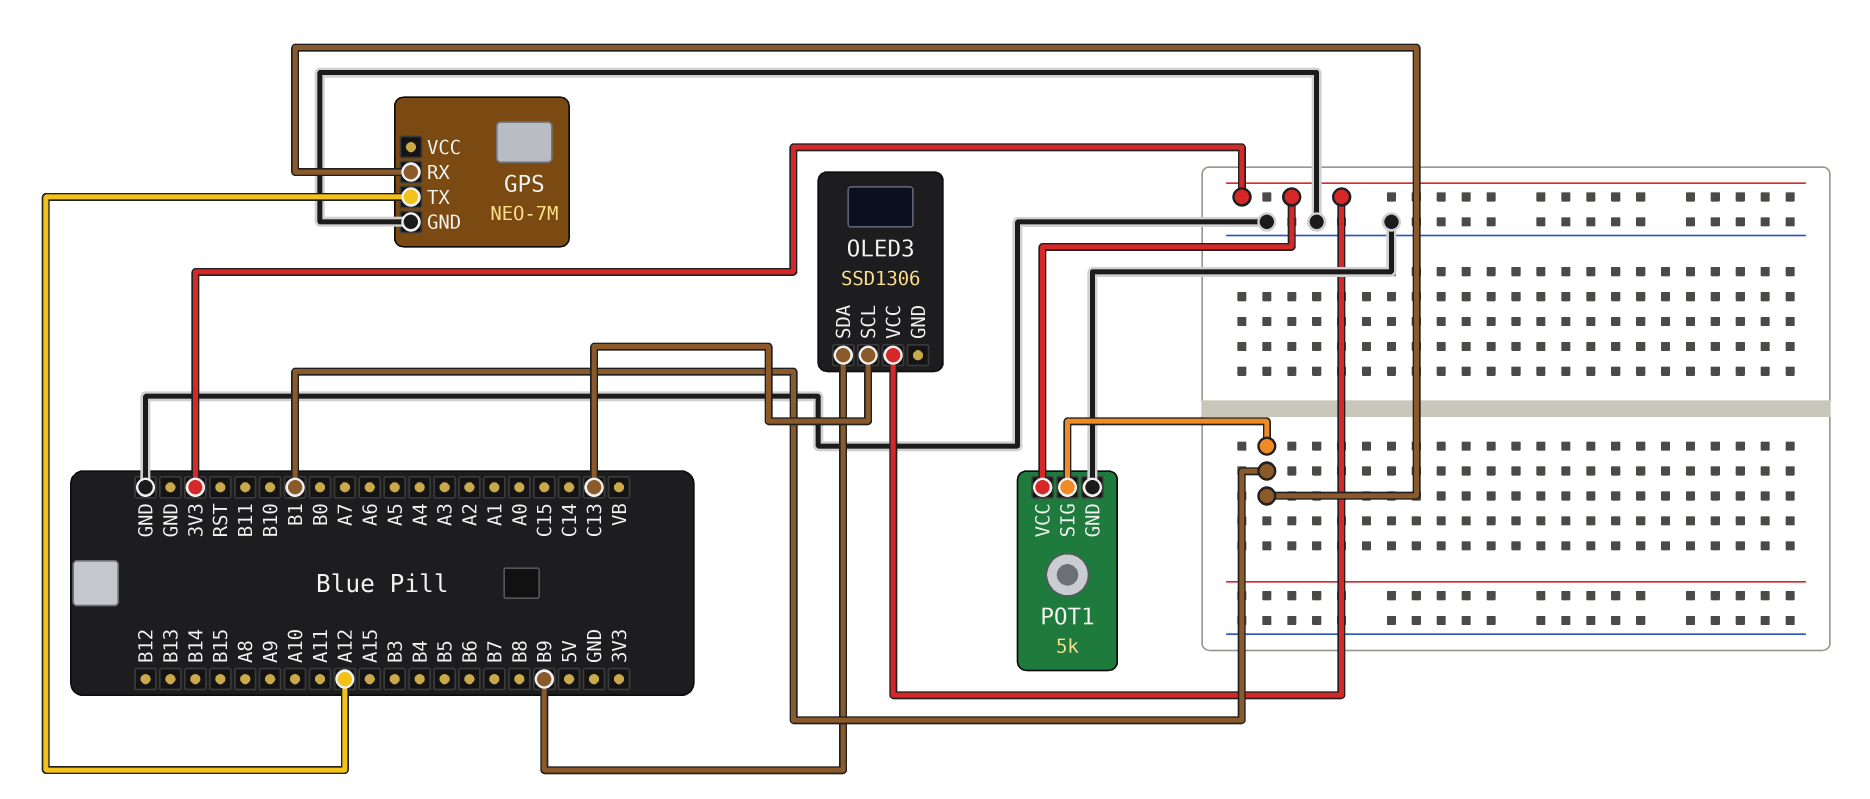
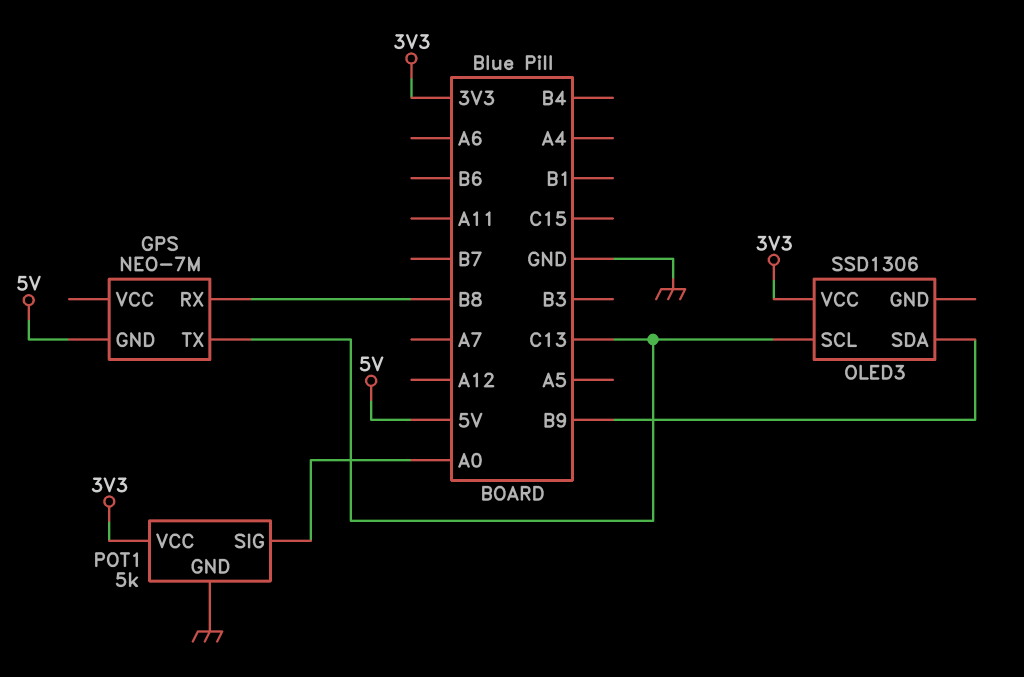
GPS pin GND: GND -> 5V
GPS pin RX: B1 -> B8
GPS pin TX: A12 -> C13
POT1 pin SIG: B1 -> A0

